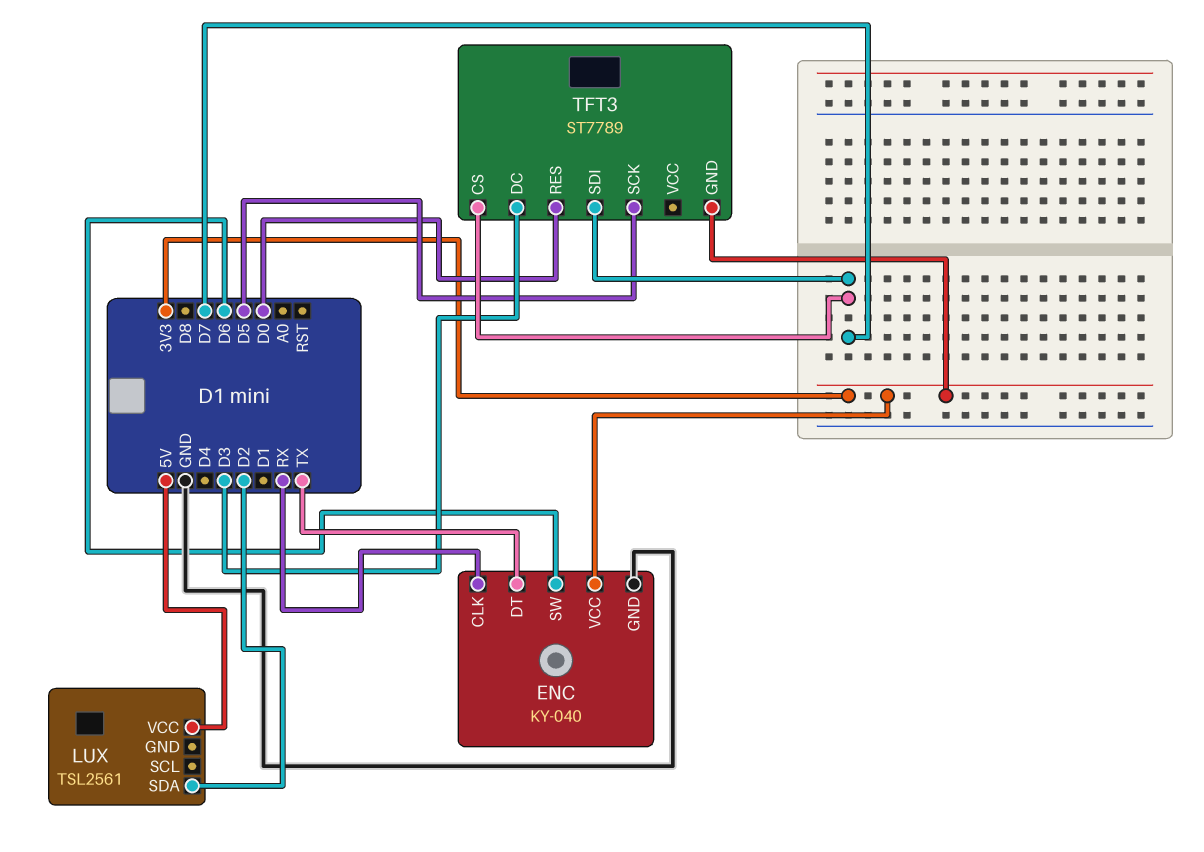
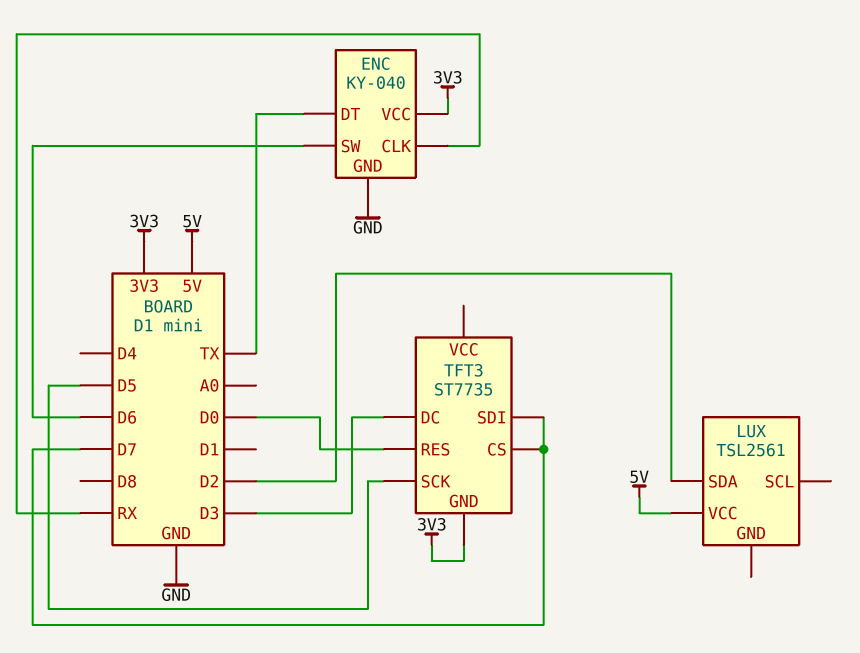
TFT3: ST7789 -> ST7735

